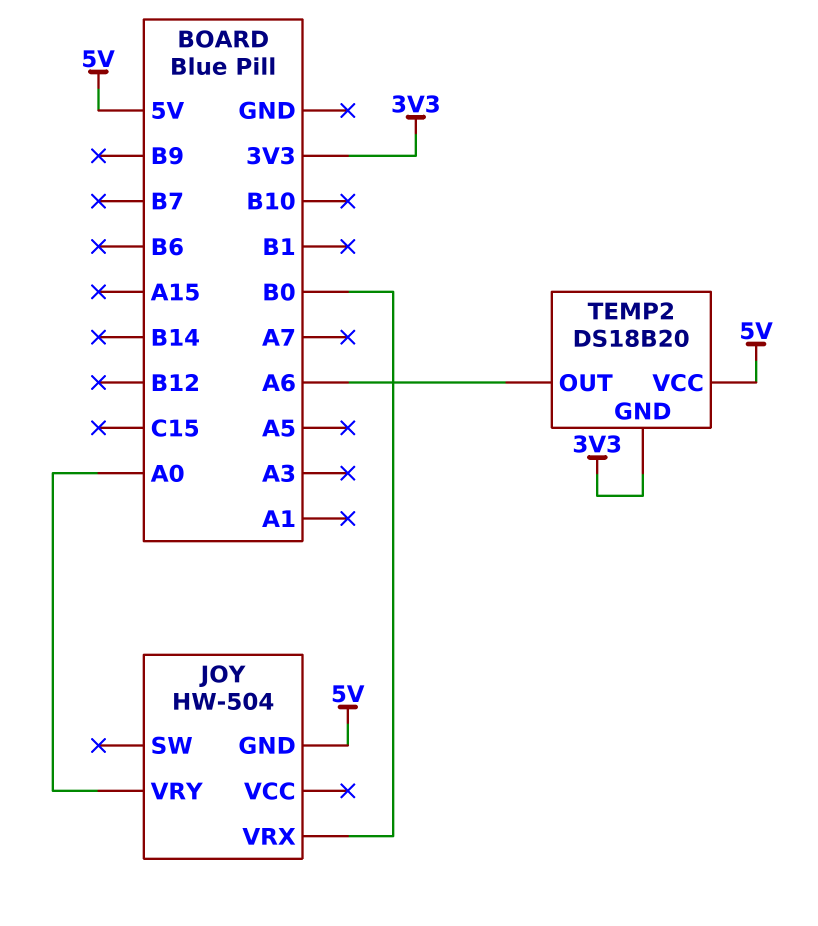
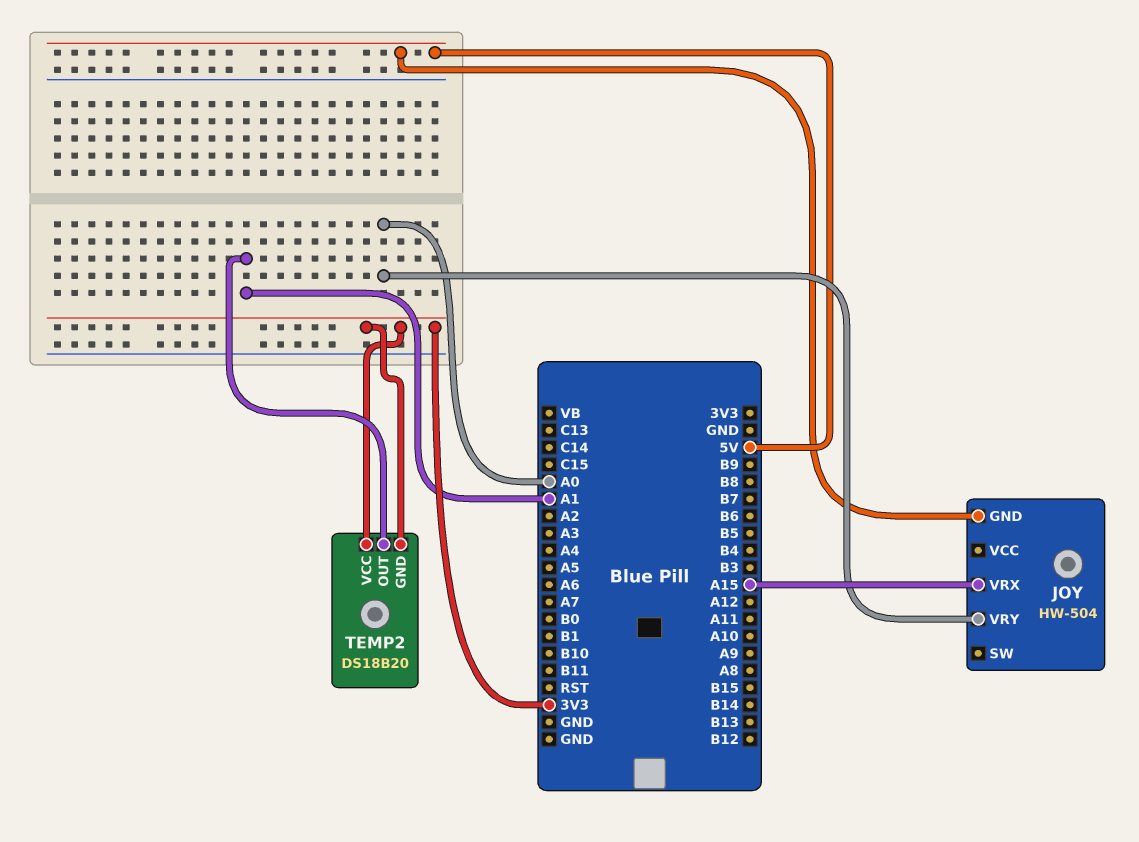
JOY pin VRX: B0 -> A15
TEMP2 pin OUT: A6 -> A1
TEMP2 pin VCC: 5V -> 3V3

